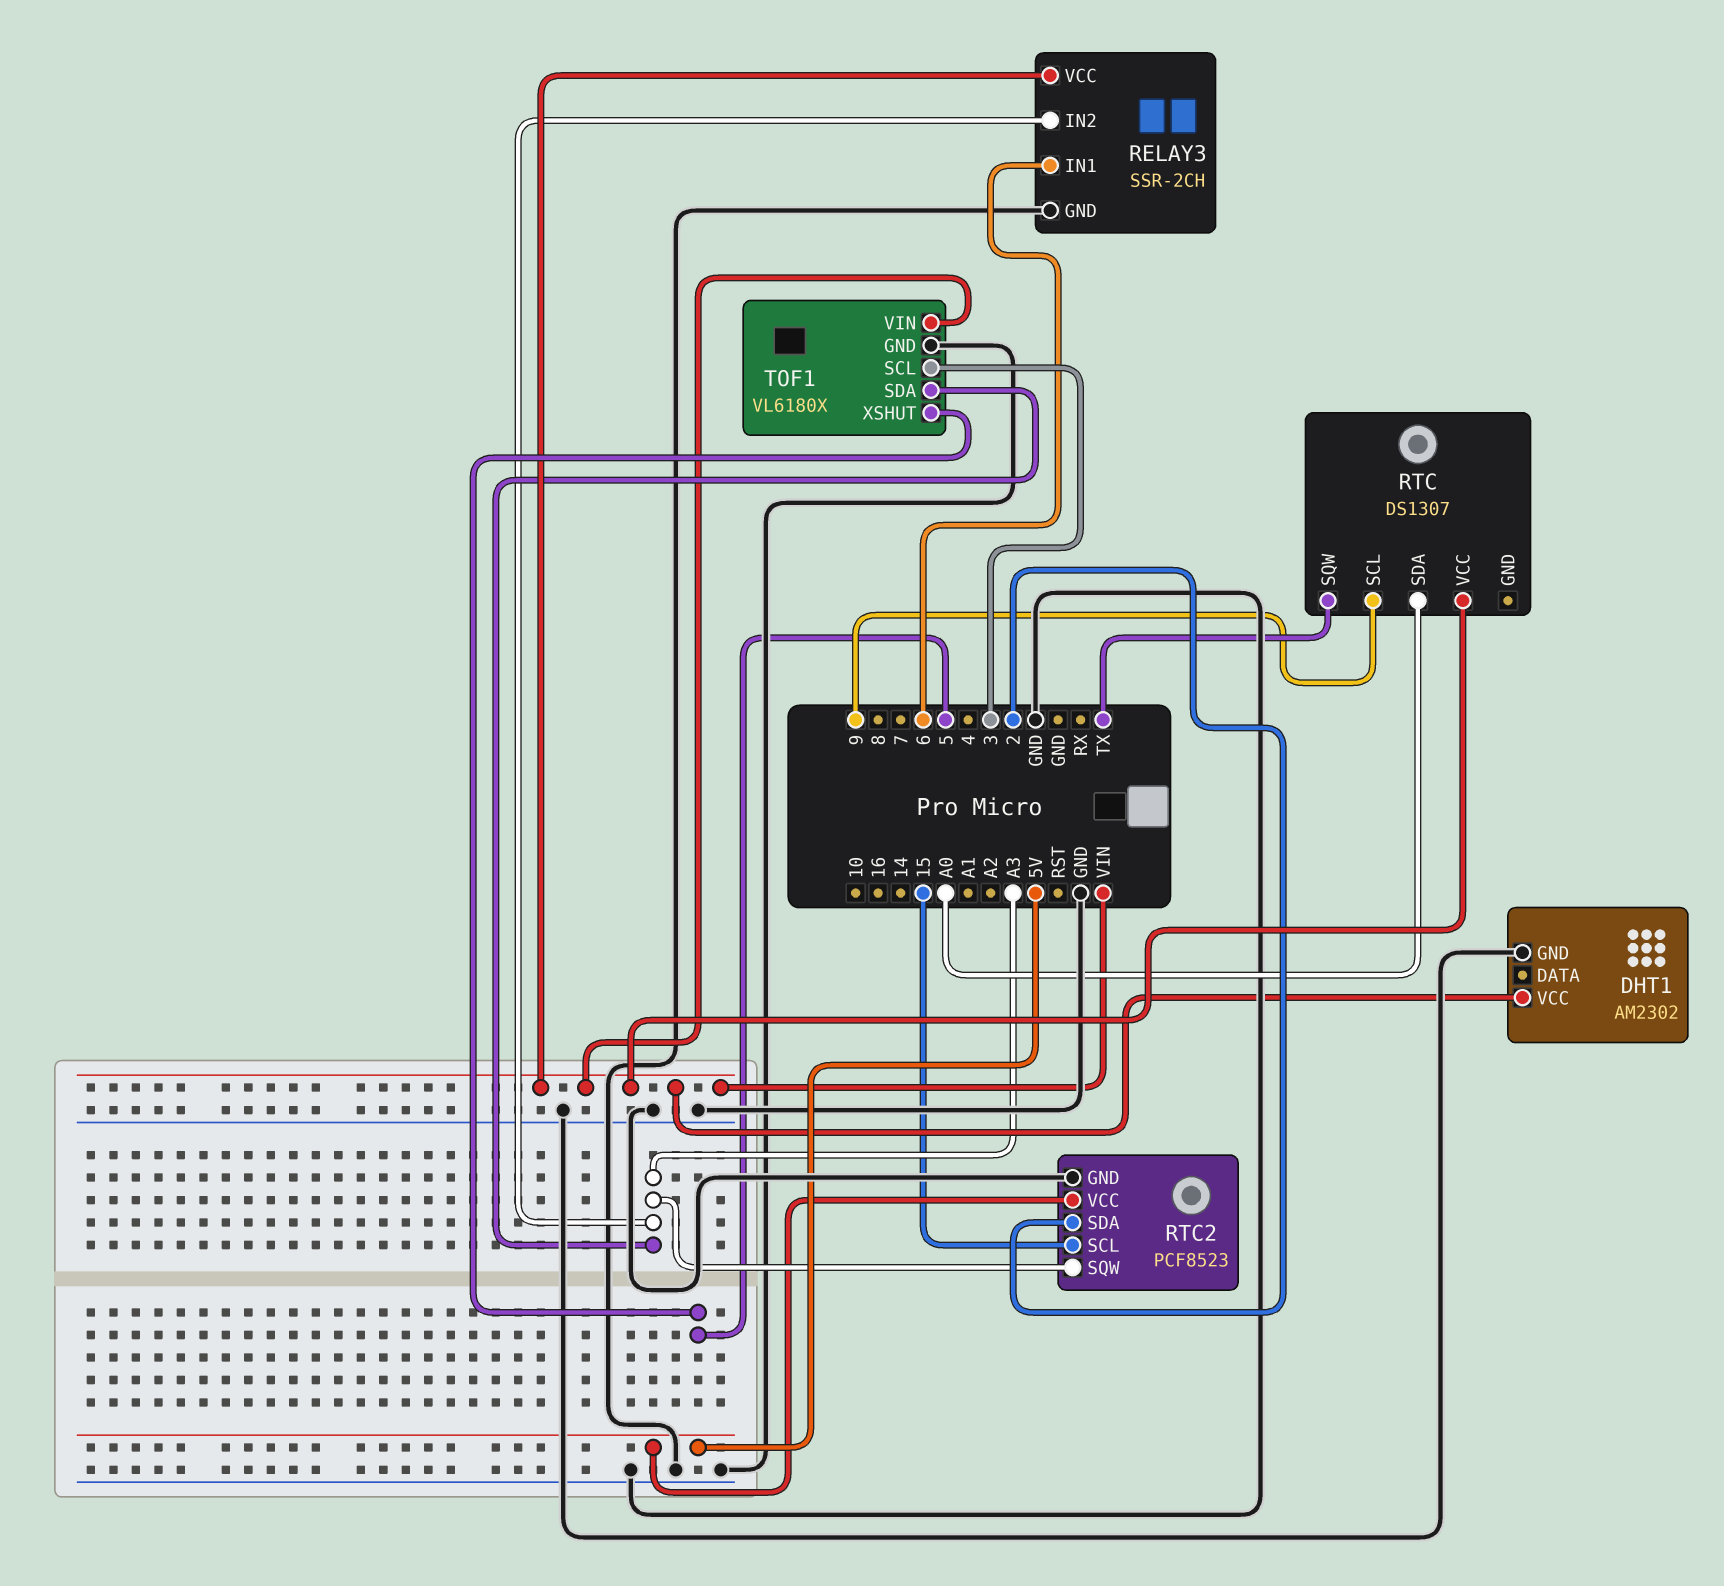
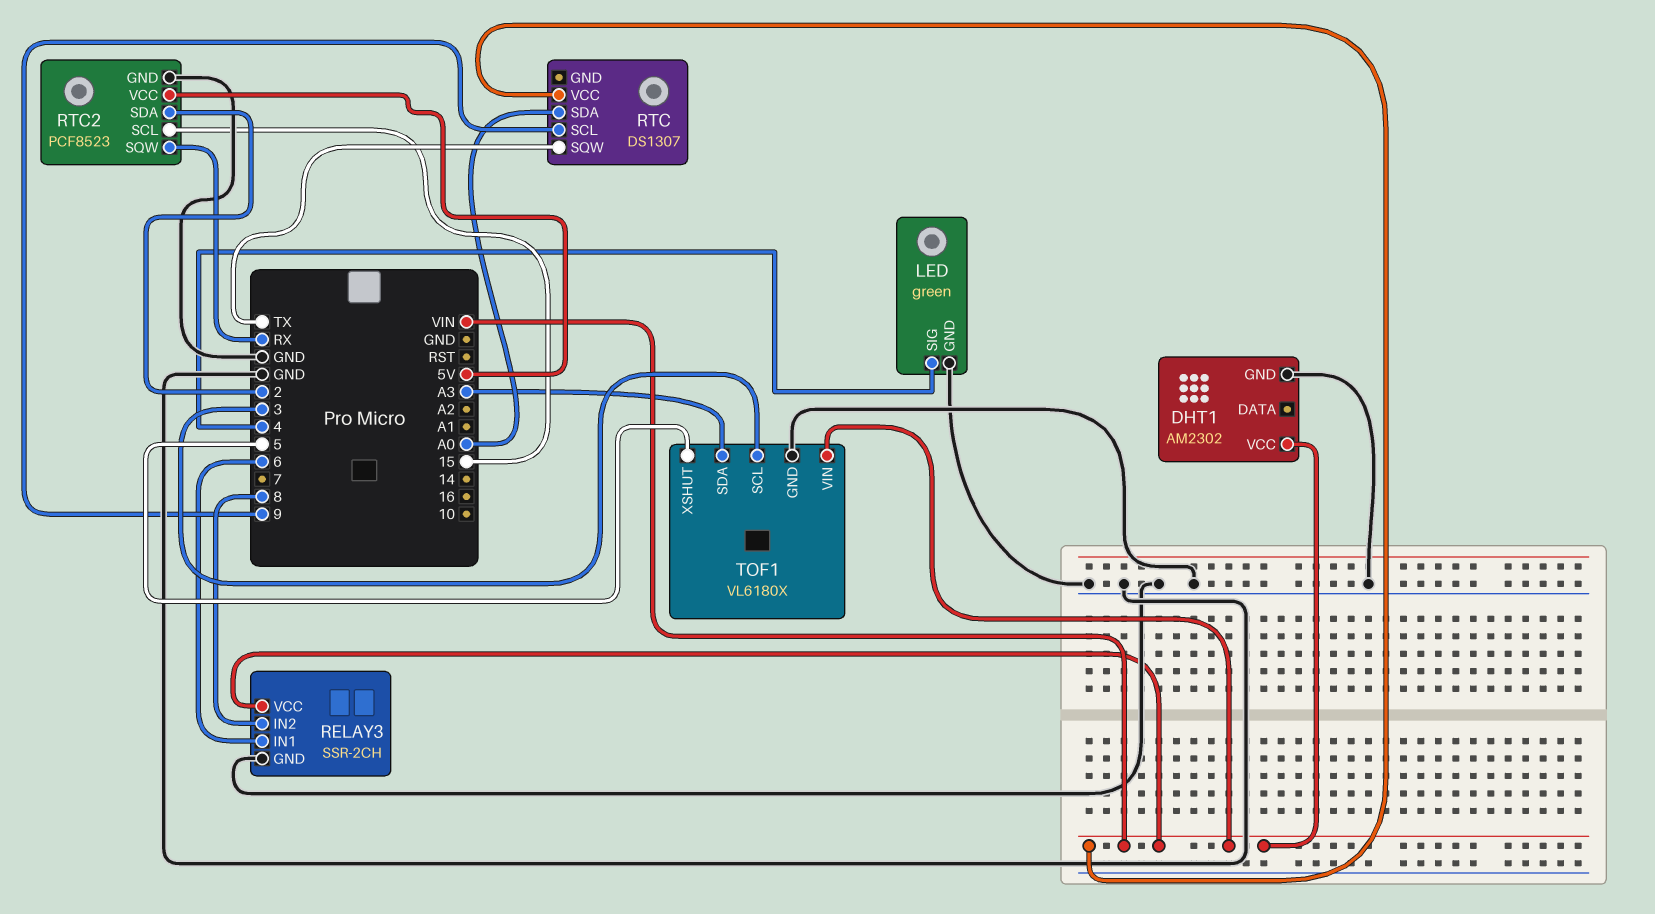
LED: none -> green
LED pin GND: none -> GND
LED pin SIG: none -> 4
RELAY3 pin IN2: A3 -> 8
RTC2 pin SQW: A3 -> RX

